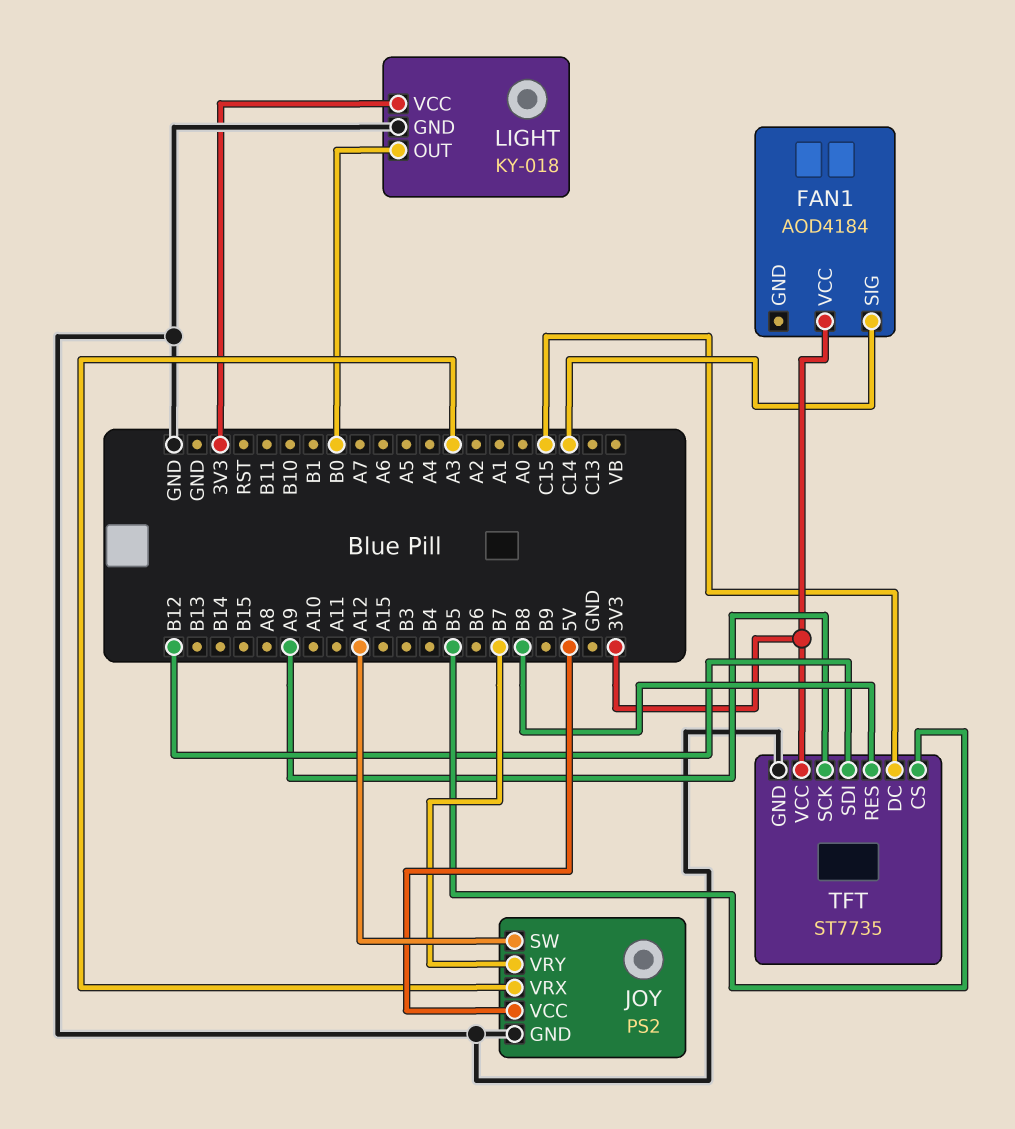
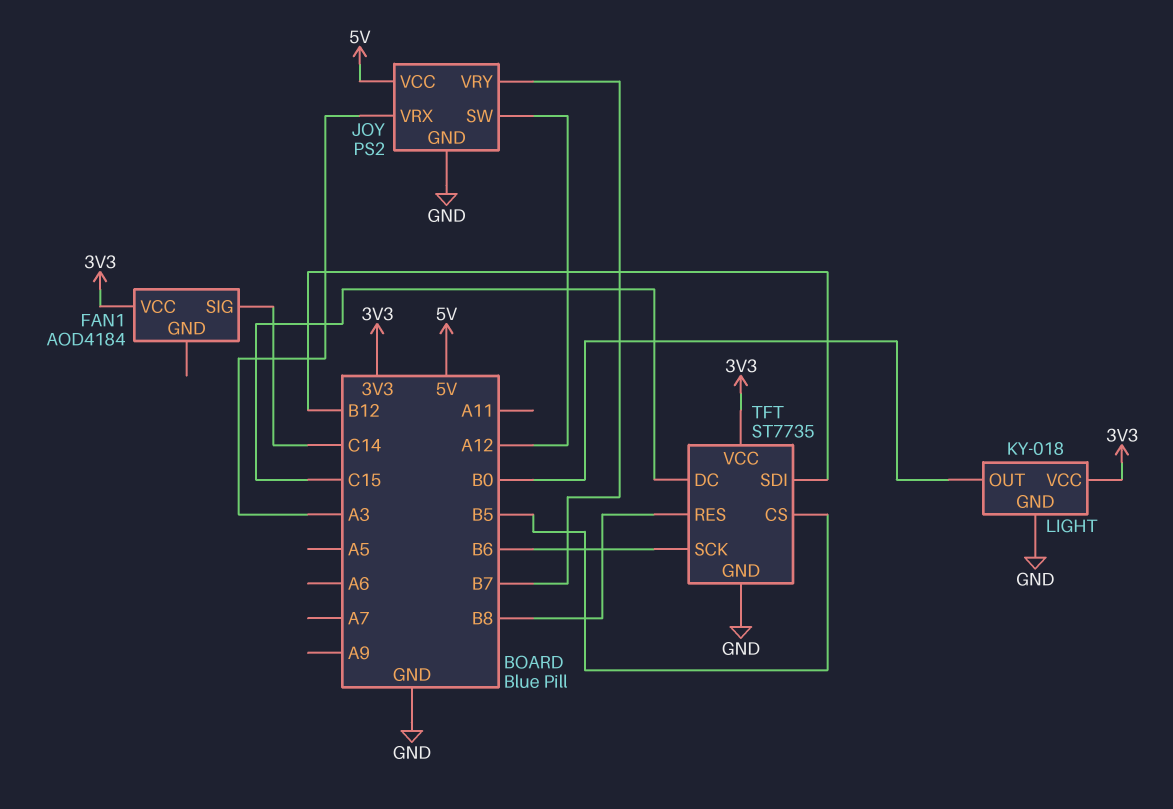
TFT pin SCK: A9 -> B6

